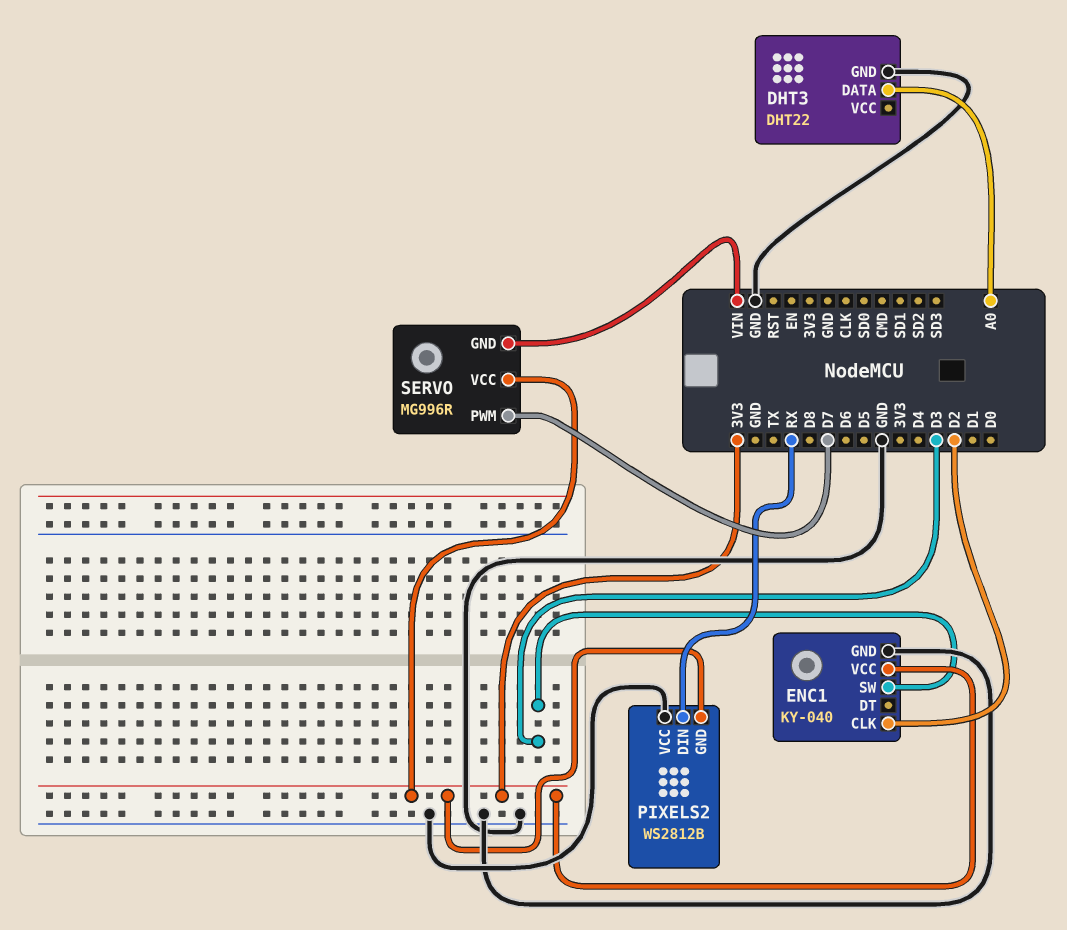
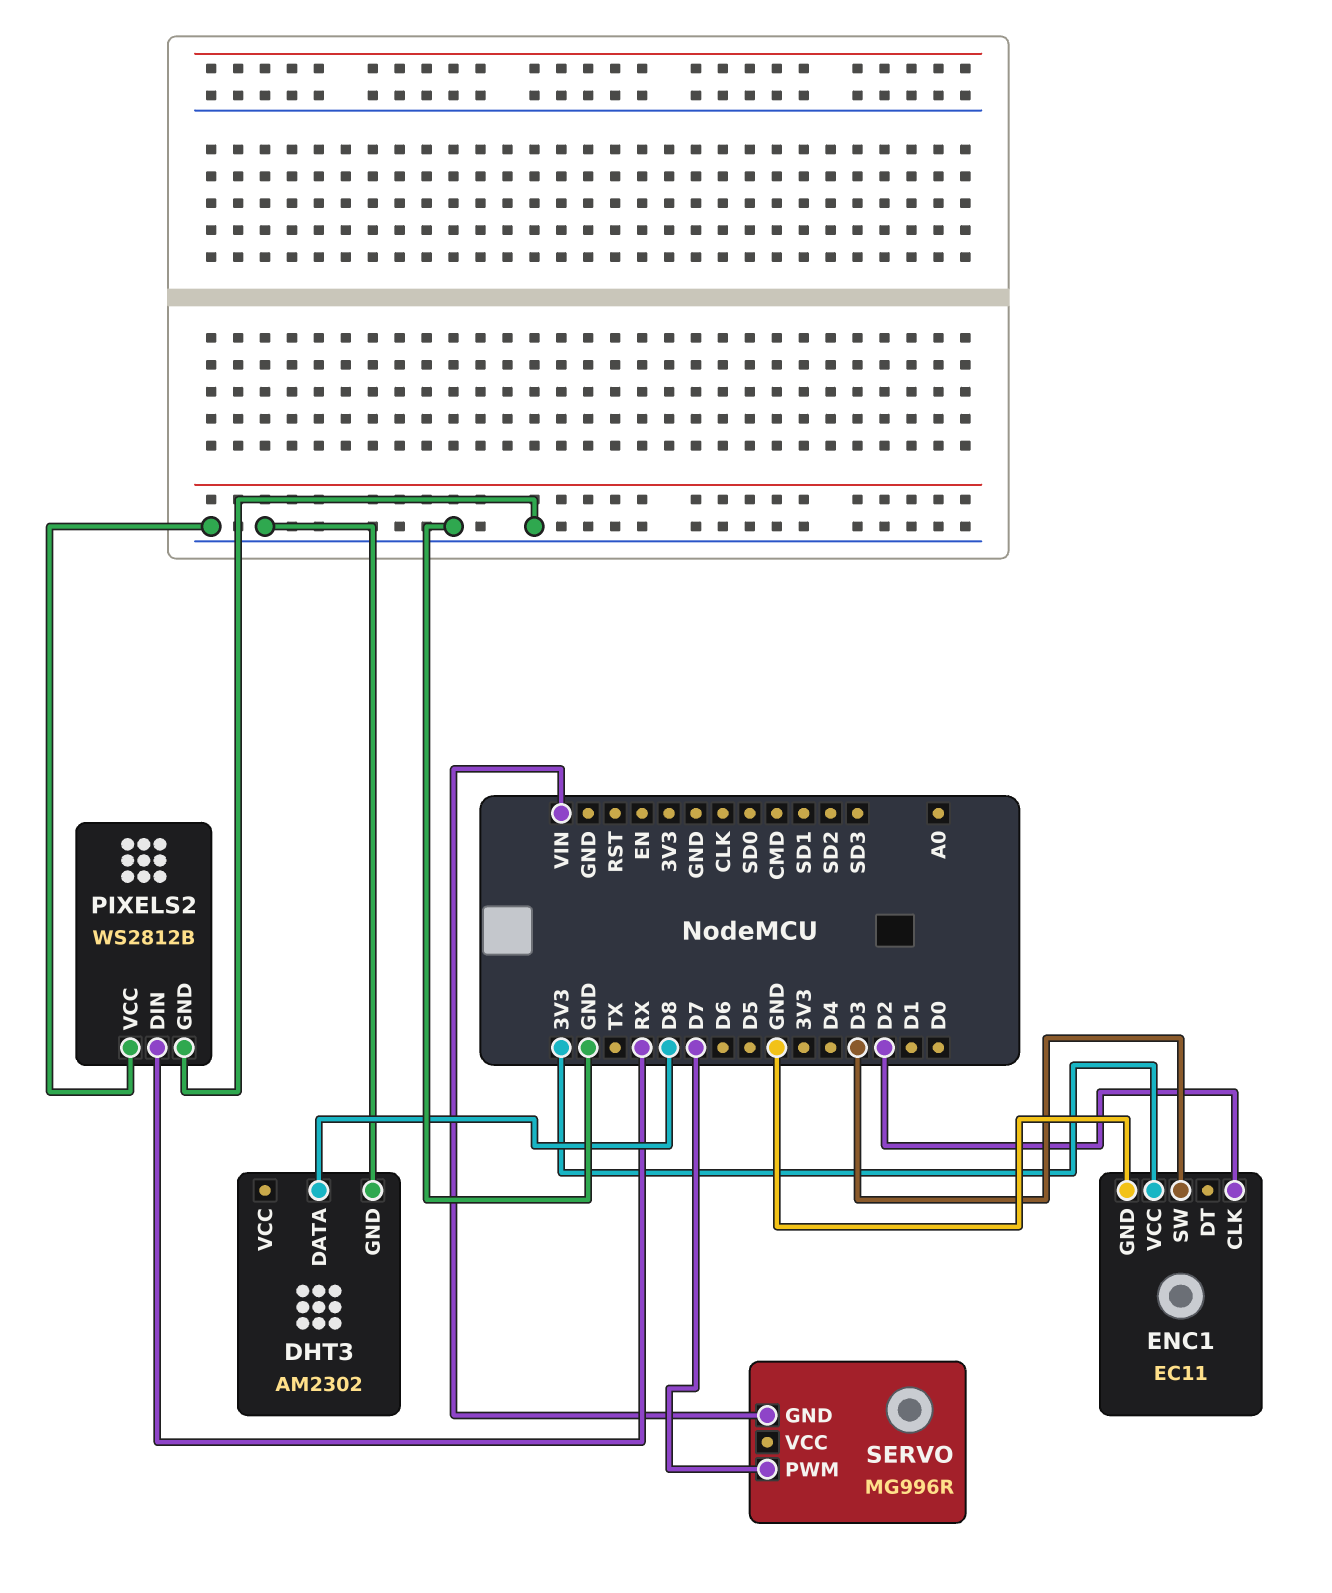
DHT3: DHT22 -> AM2302
DHT3 pin DATA: A0 -> D8
ENC1: KY-040 -> EC11
PIXELS2 pin GND: 3V3 -> GND
SERVO pin VCC: 3V3 -> none

